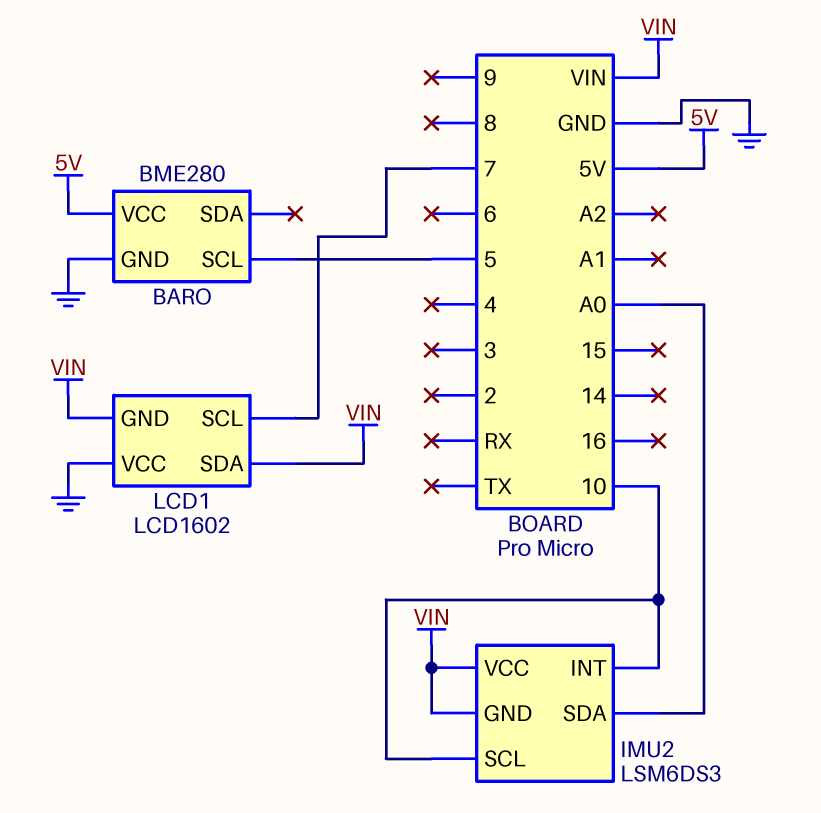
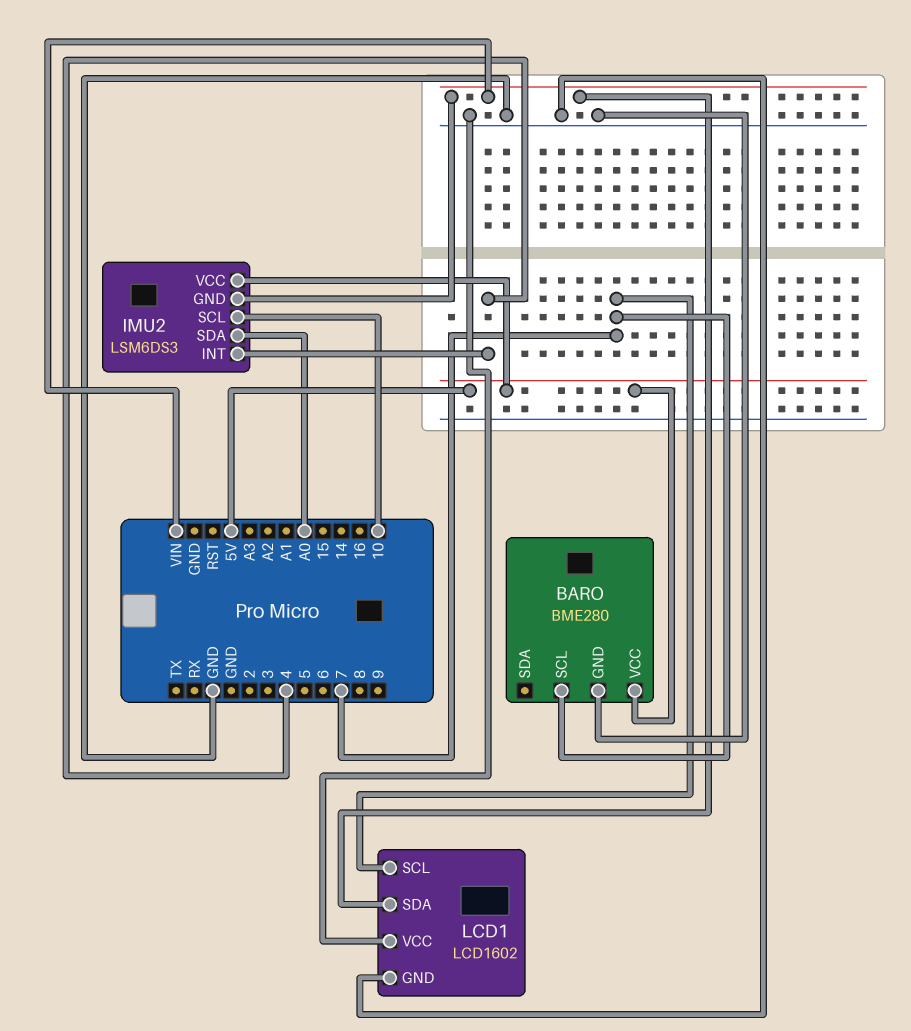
BARO pin SCL: 5 -> 7
IMU2 pin INT: 10 -> 4
IMU2 pin VCC: VIN -> 5V
LCD1 pin GND: VIN -> GND

